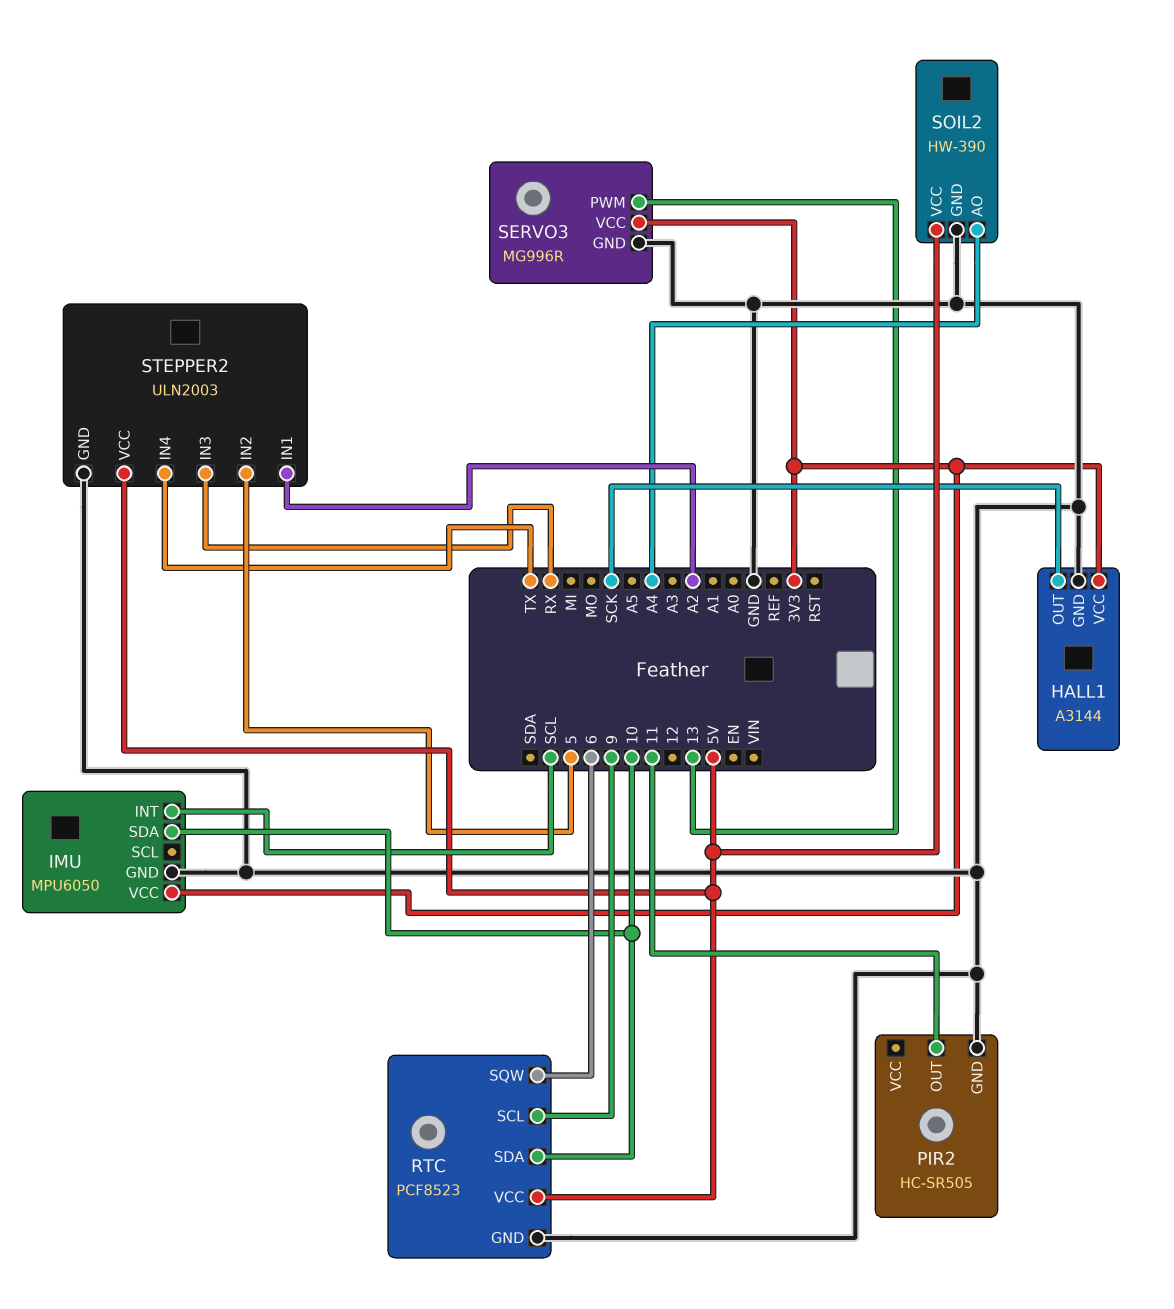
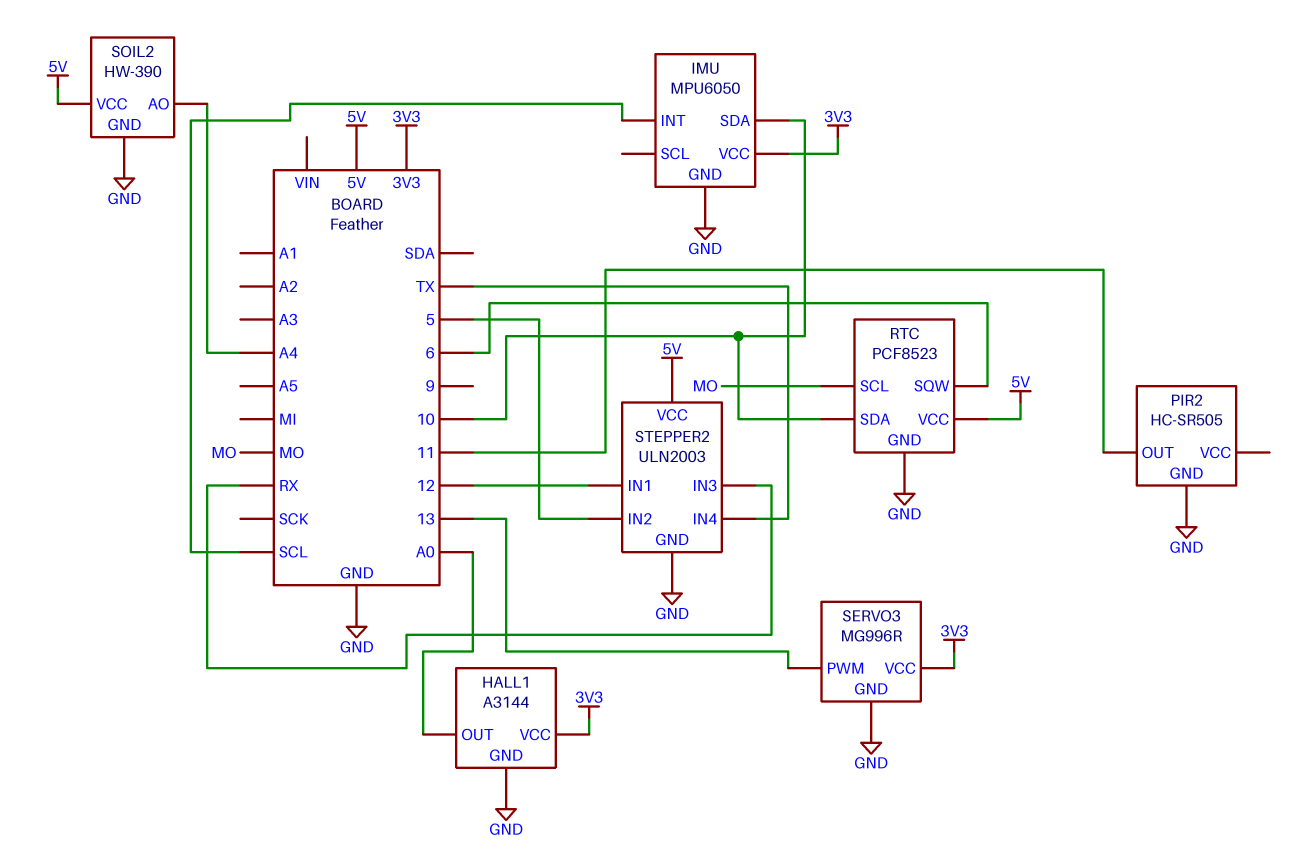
HALL1 pin OUT: SCK -> A0
RTC pin SCL: 9 -> MO
STEPPER2 pin IN1: A2 -> 12

